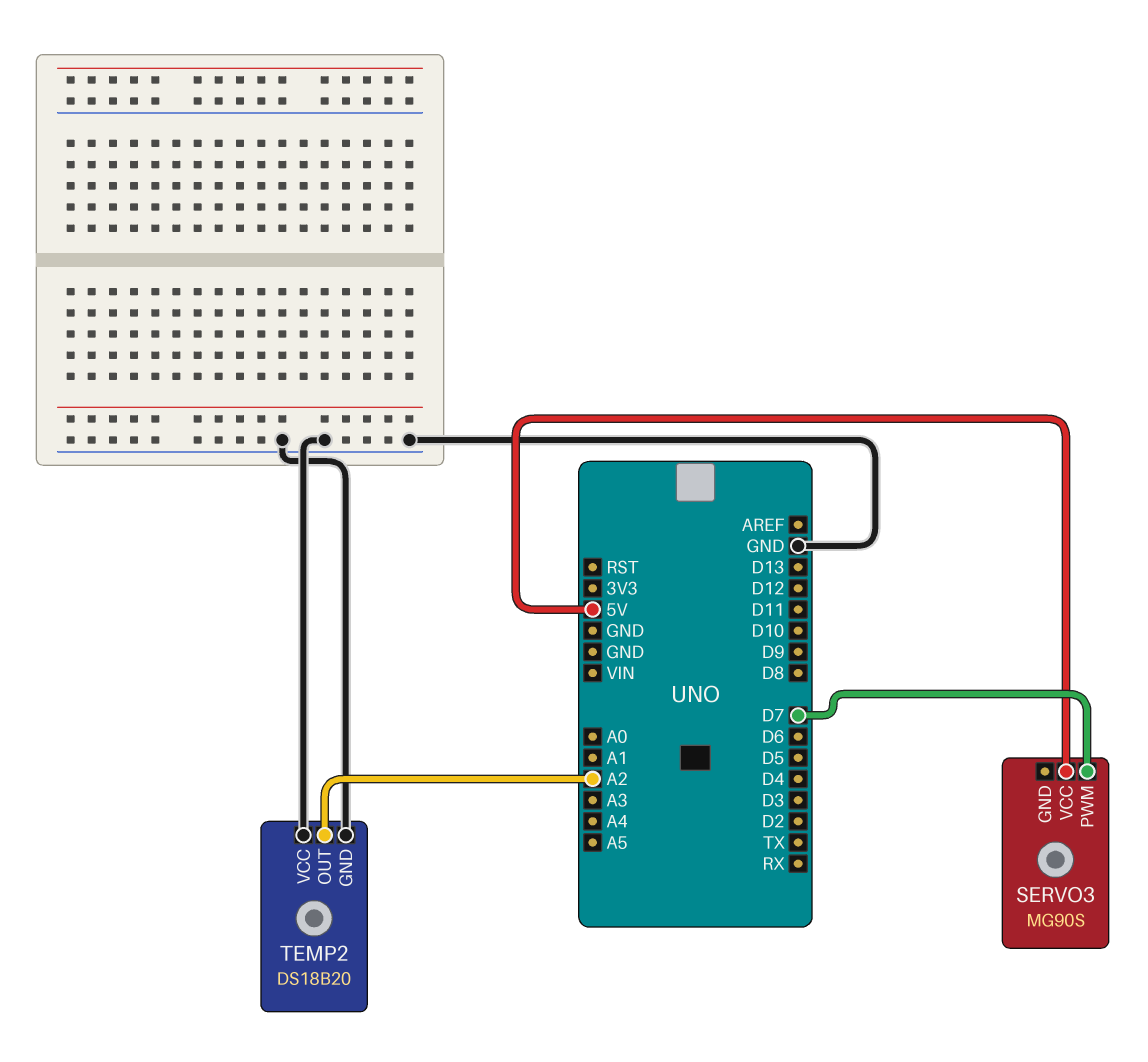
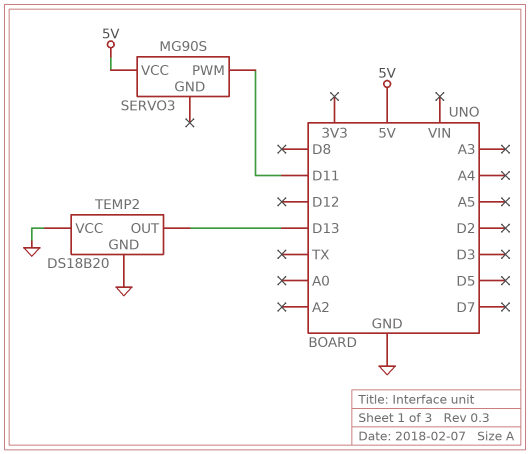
SERVO3 pin PWM: D7 -> D11
TEMP2 pin OUT: A2 -> D13

